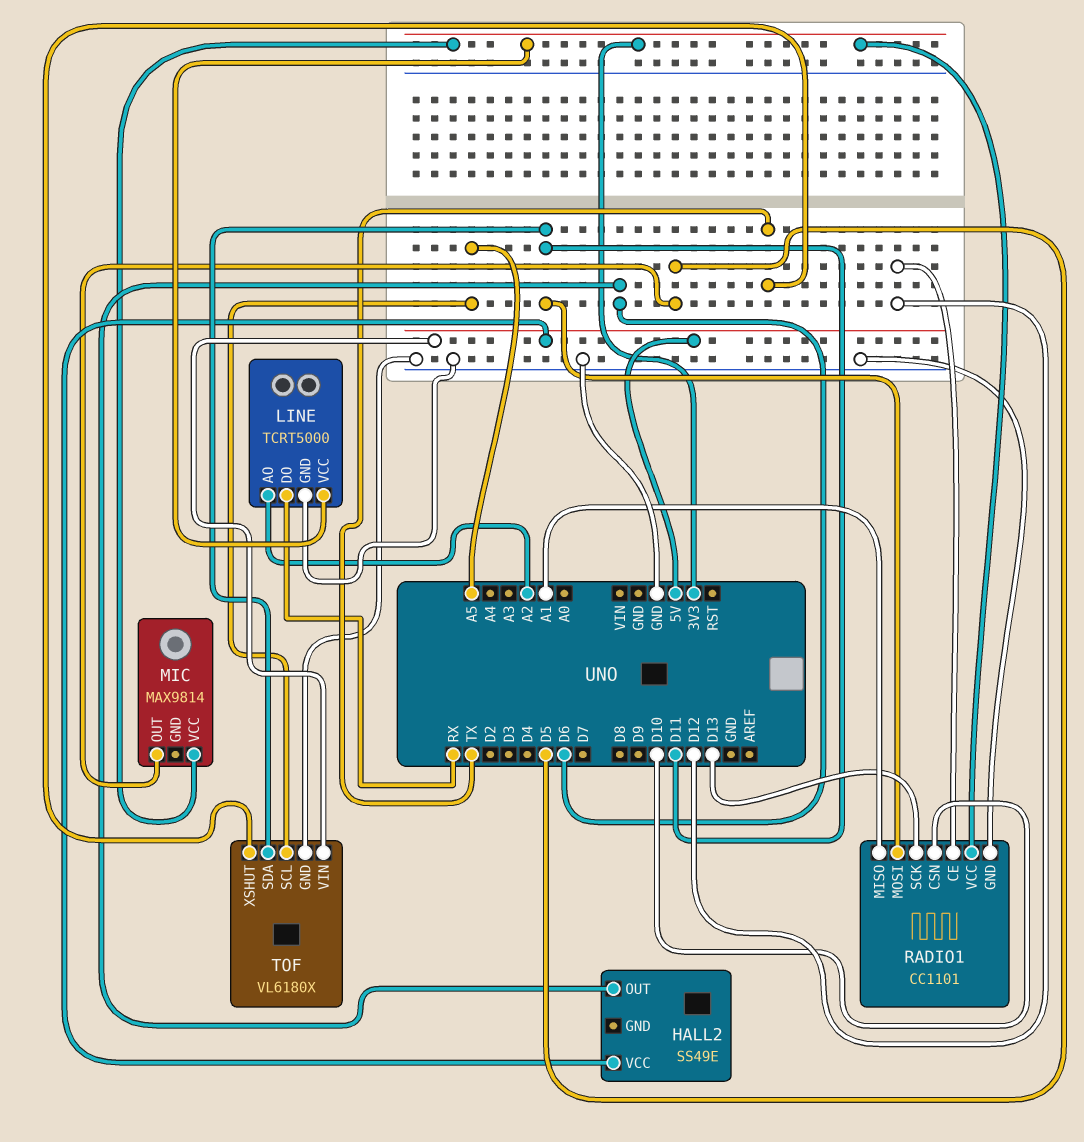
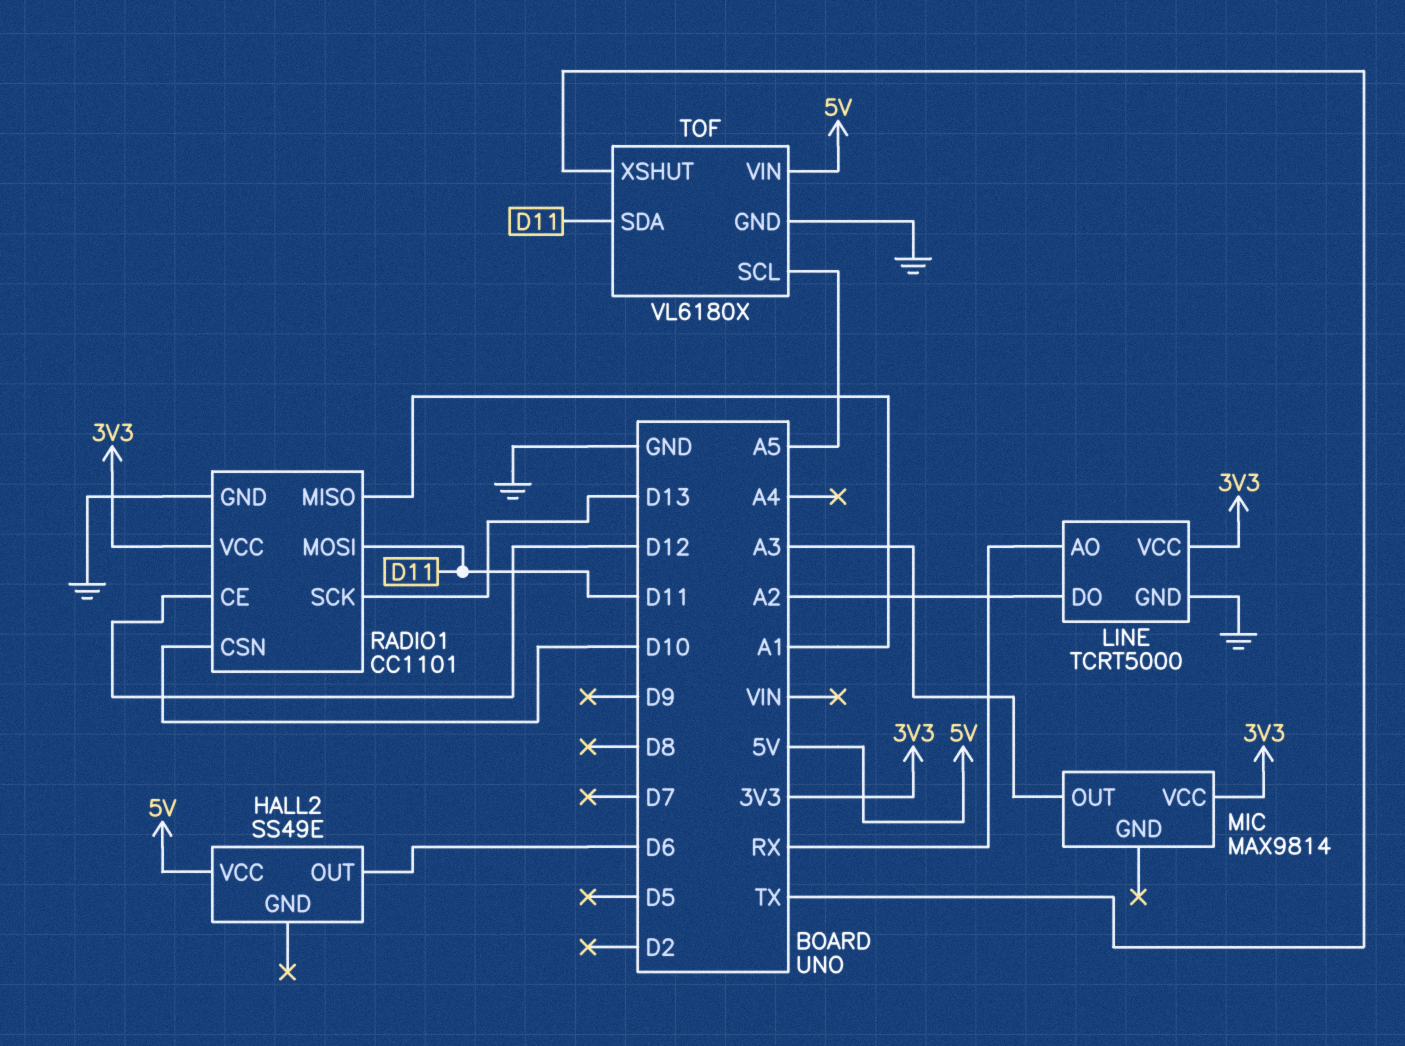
LINE pin AO: A2 -> RX
LINE pin DO: RX -> A2
MIC pin OUT: D5 -> A3

